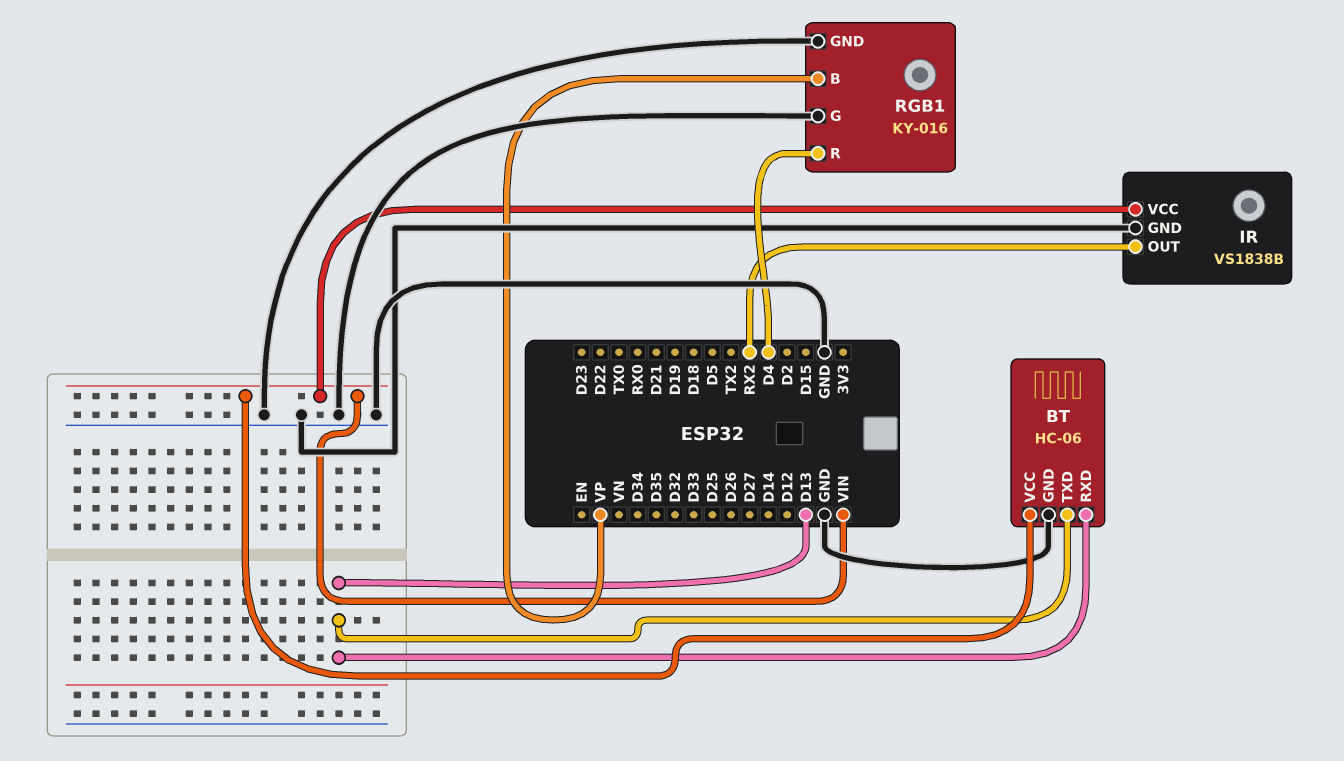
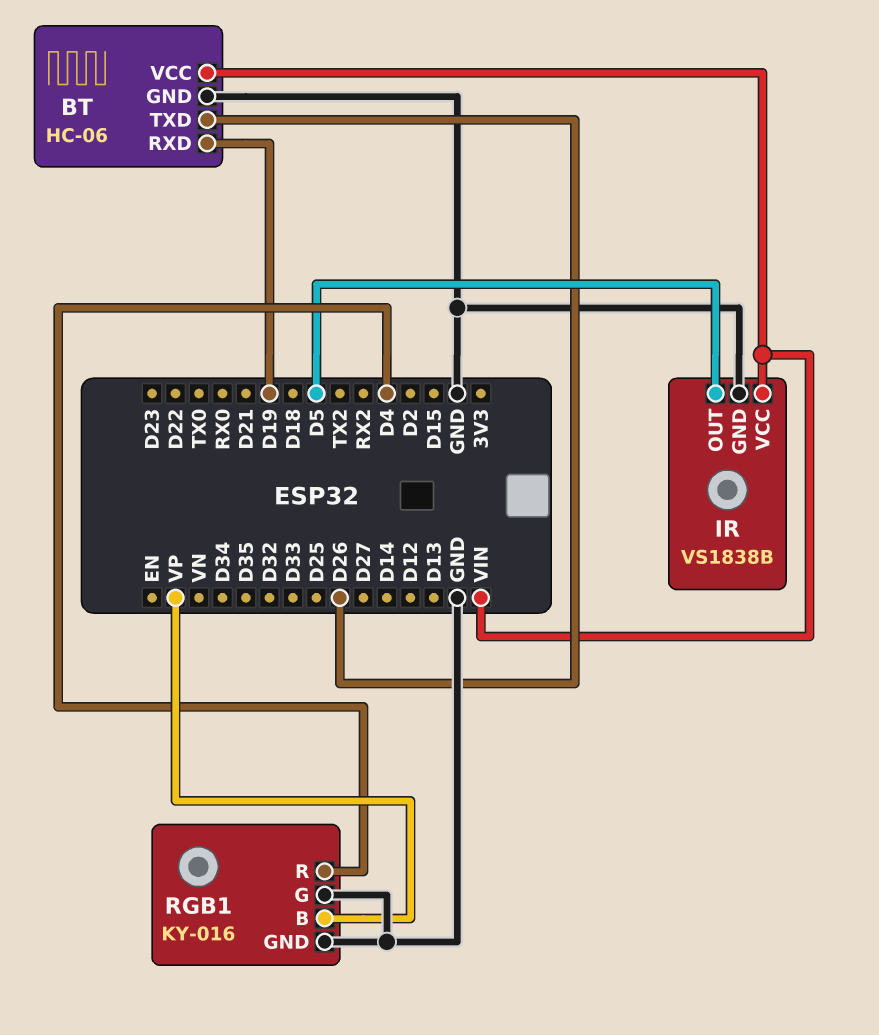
BT pin RXD: D13 -> D19
BT pin TXD: D13 -> D26
IR pin OUT: RX2 -> D5

